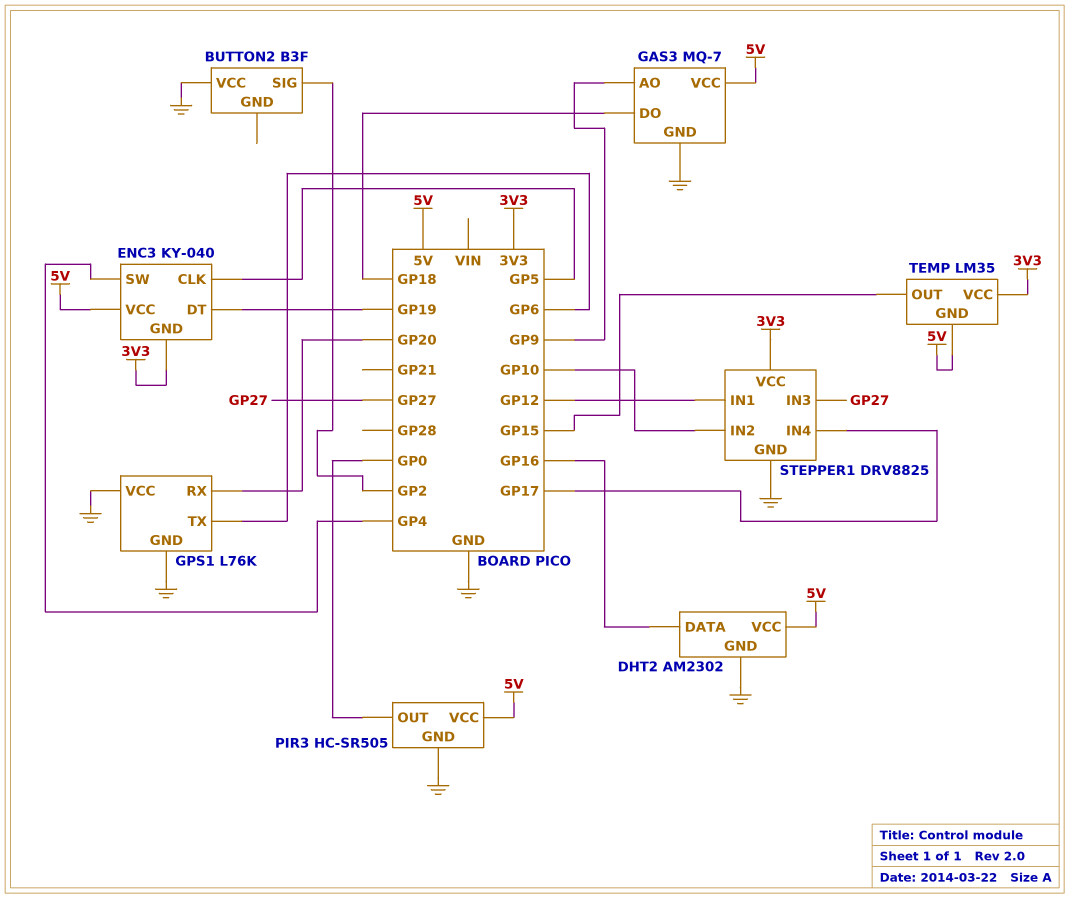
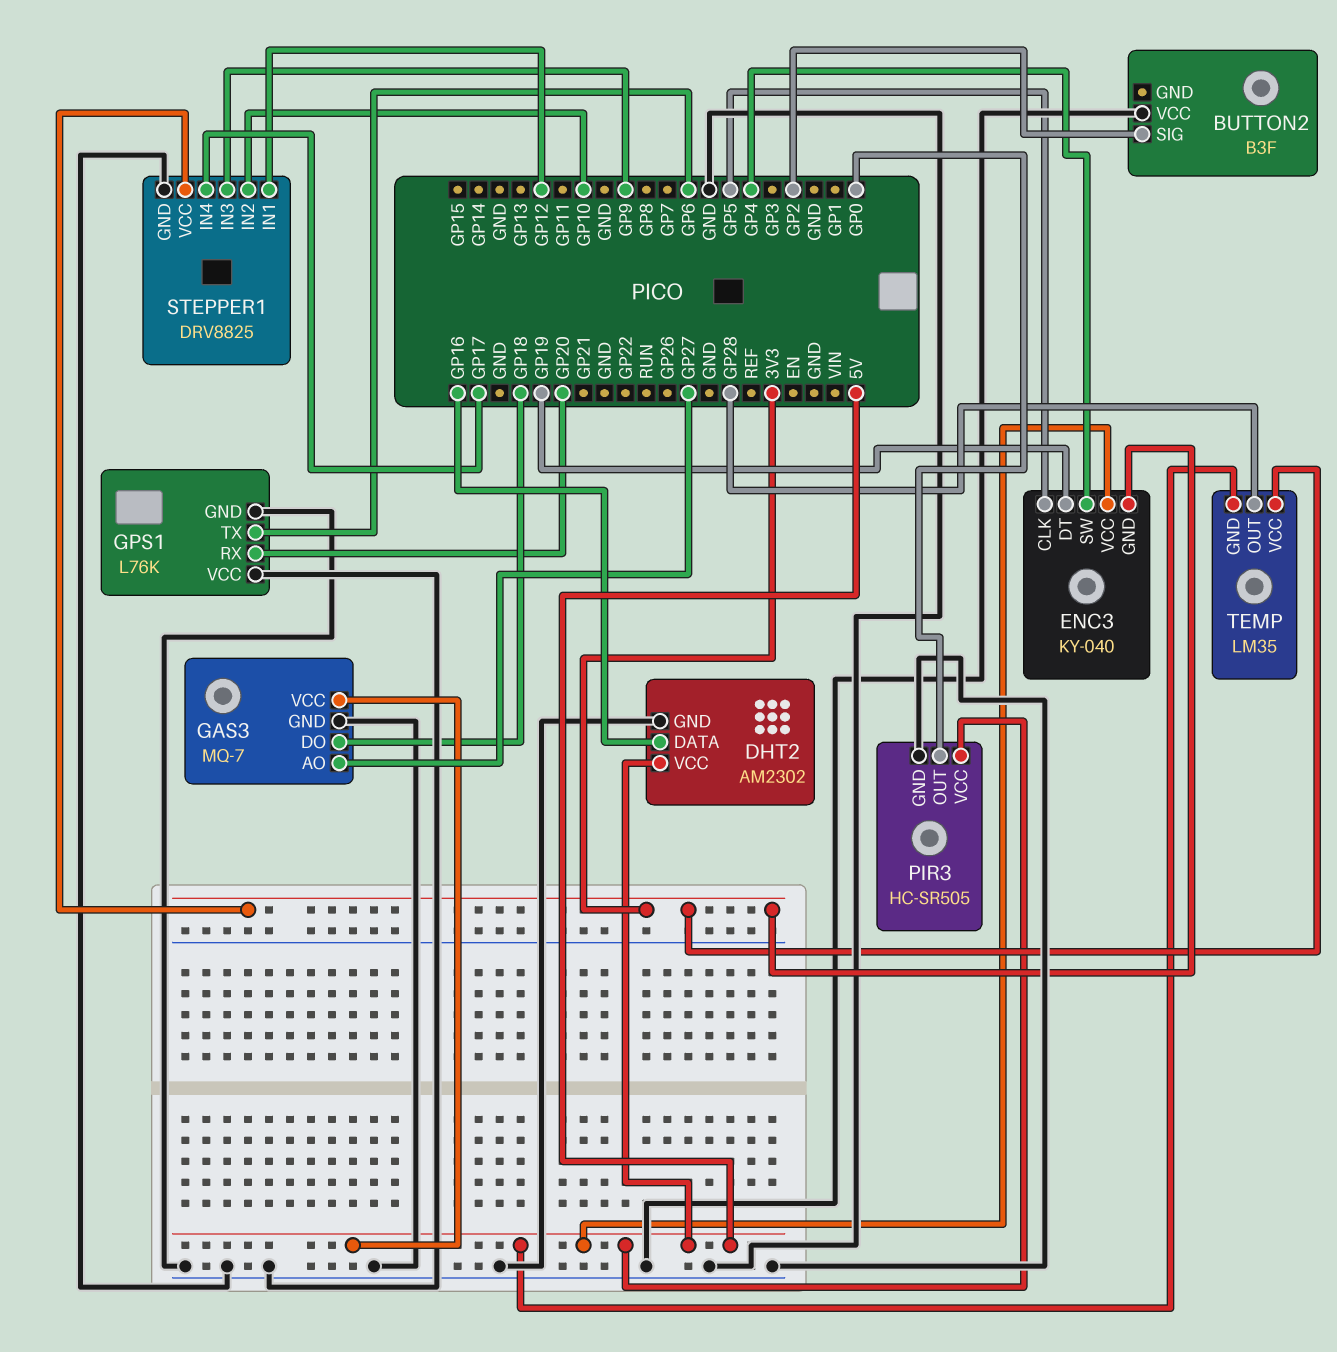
GAS3 pin AO: GP9 -> GP27
STEPPER1 pin IN3: GP27 -> GP9
TEMP pin OUT: GP15 -> GP28

